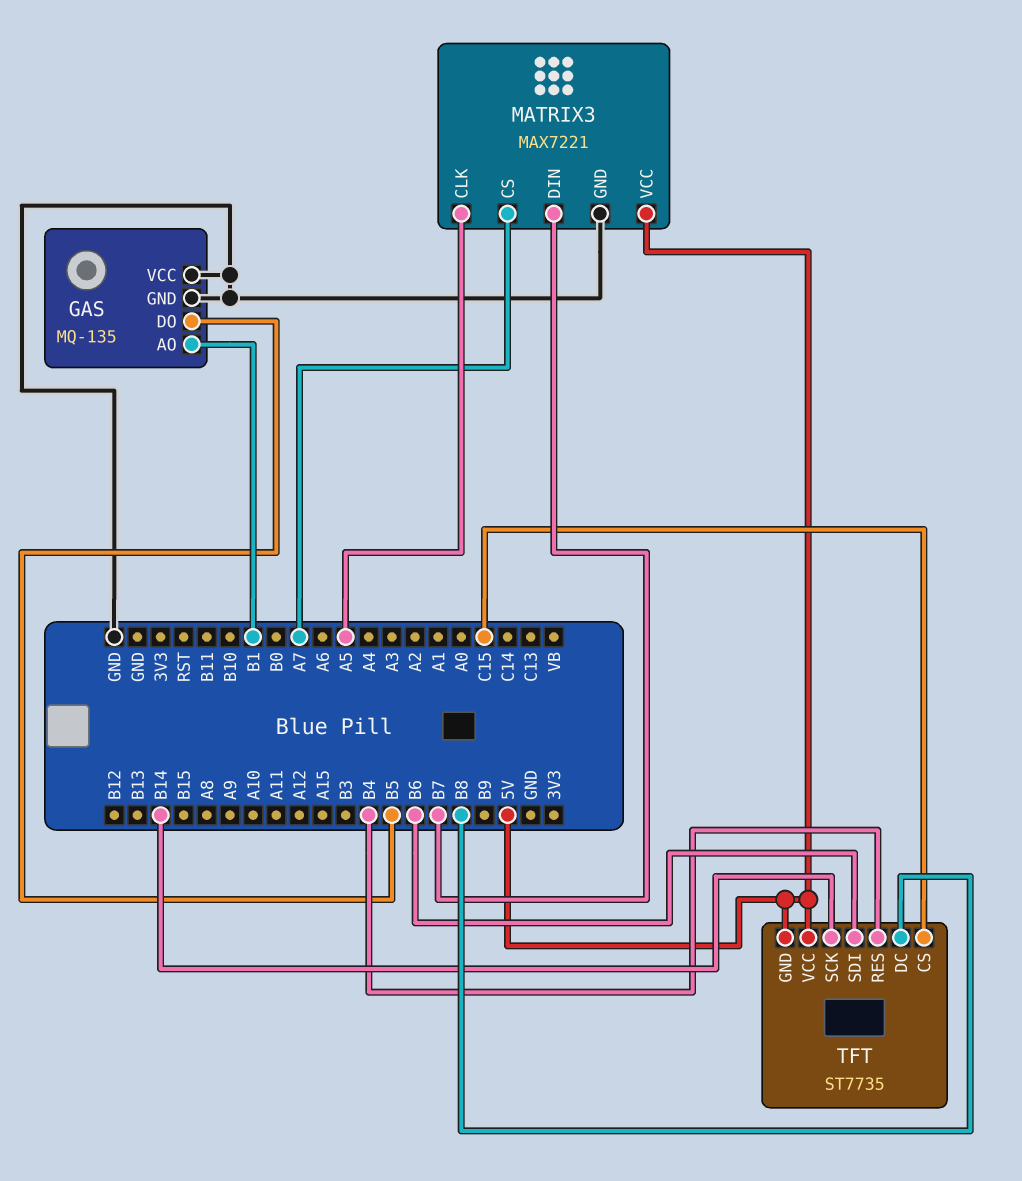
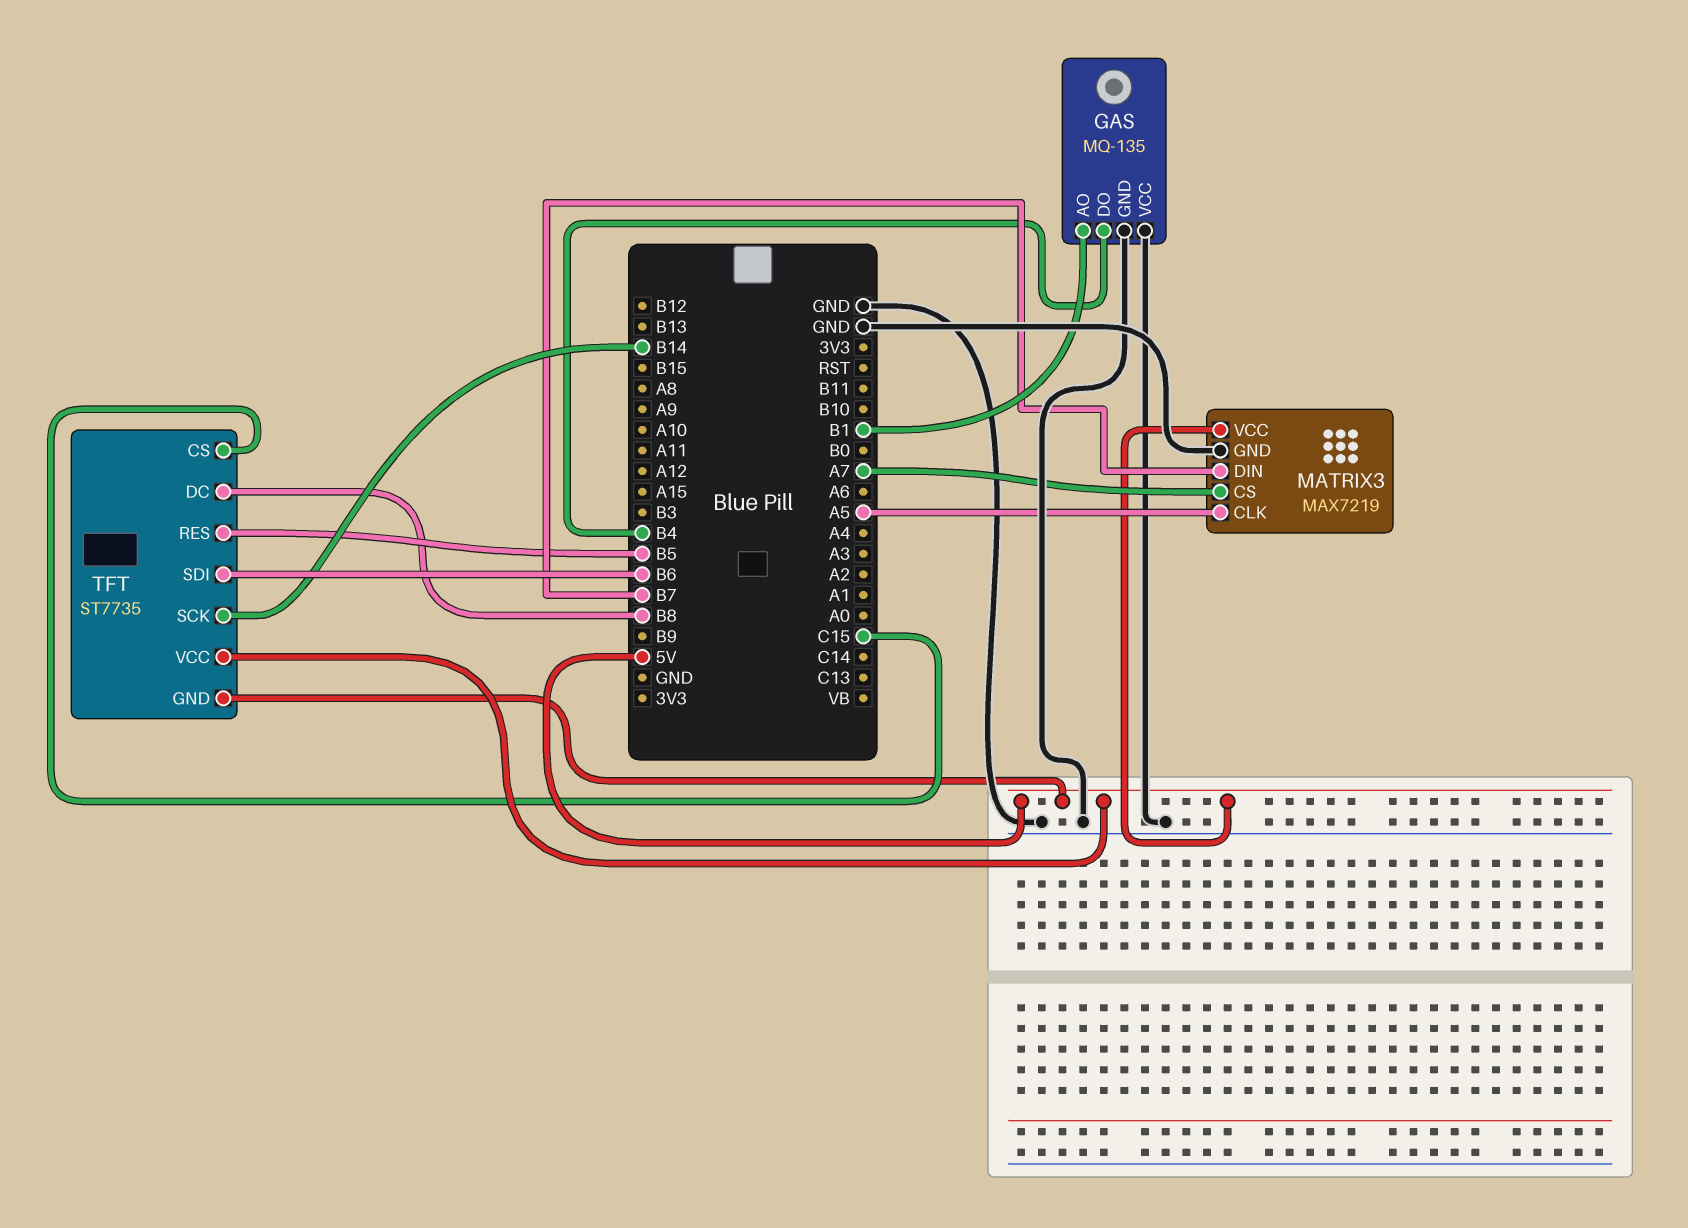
GAS pin DO: B5 -> B4
MATRIX3: MAX7221 -> MAX7219
TFT pin RES: B4 -> B5

